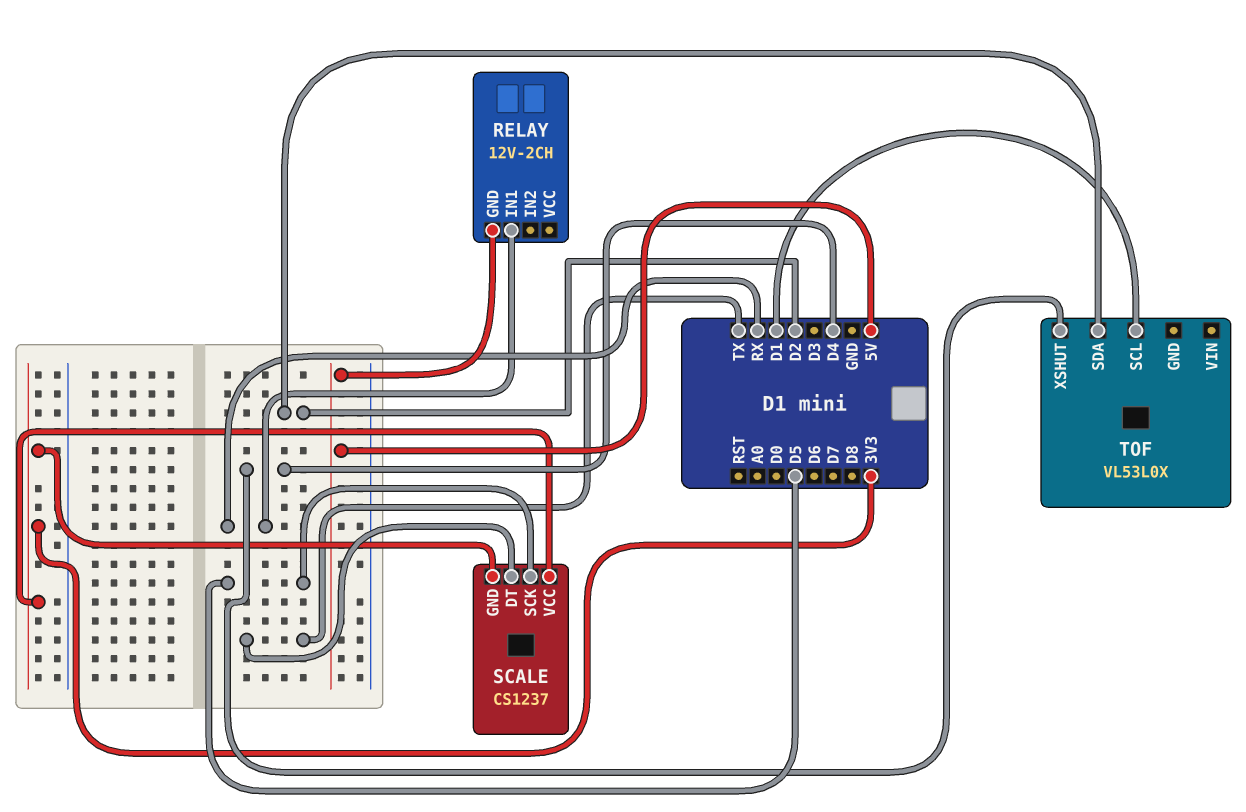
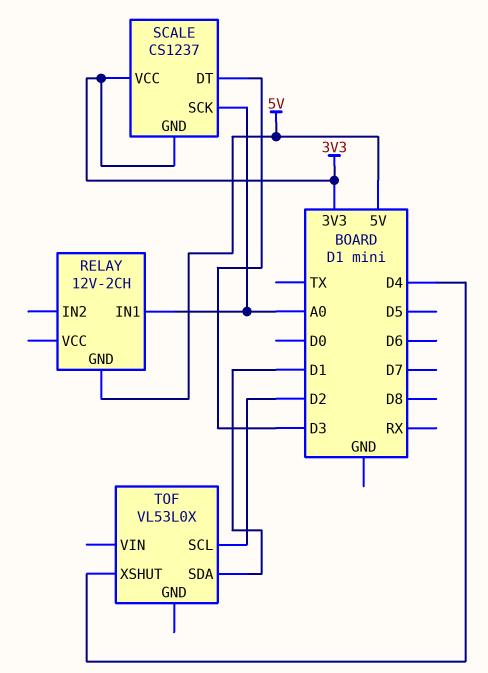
RELAY pin IN1: RX -> A0
SCALE pin DT: TX -> D3
SCALE pin SCK: D5 -> A0
TOF pin SCL: D1 -> D2
TOF pin SDA: D2 -> D1

